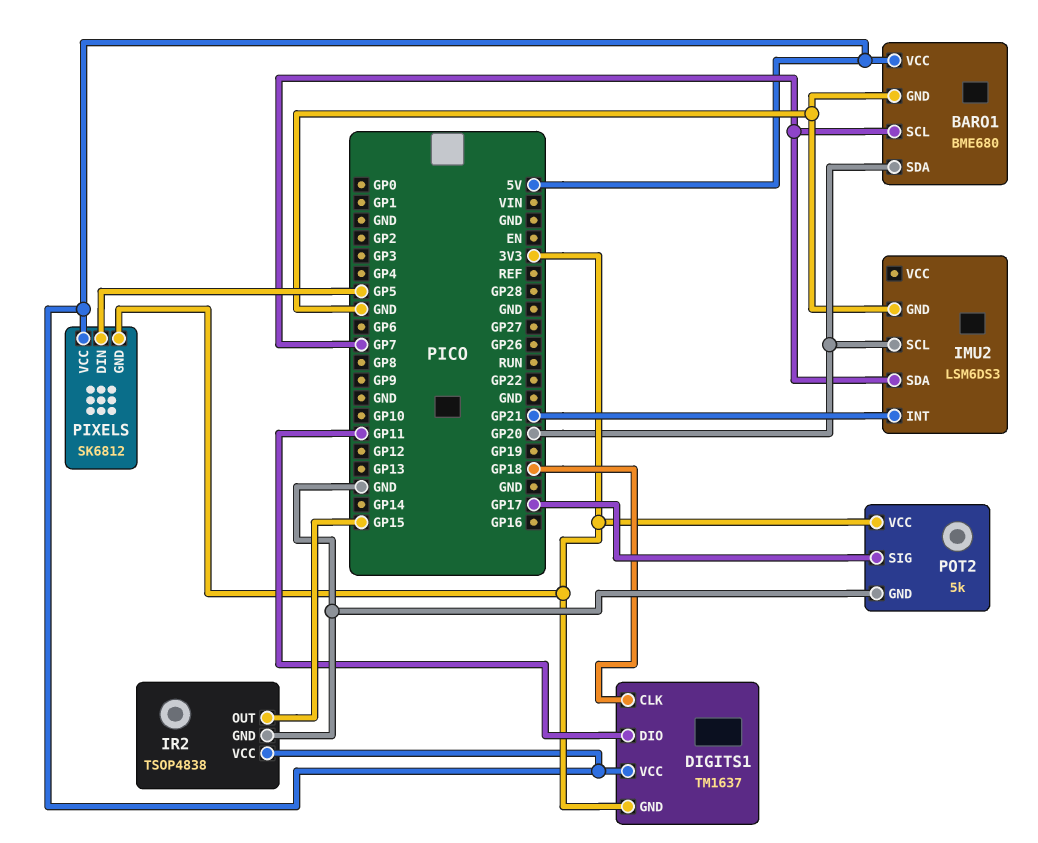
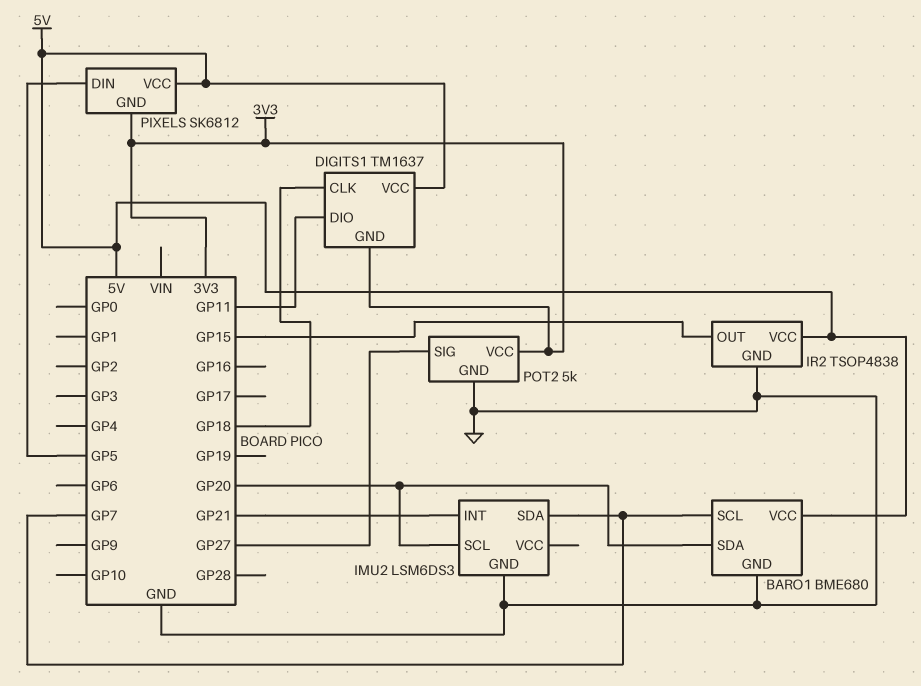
POT2 pin SIG: GP17 -> GP27

